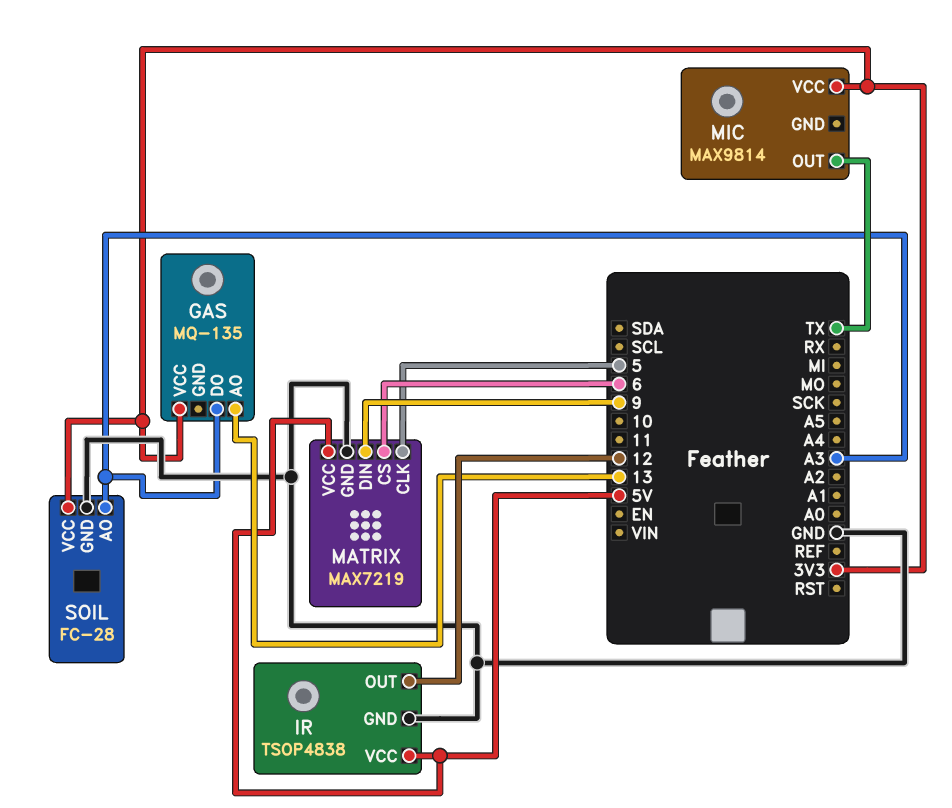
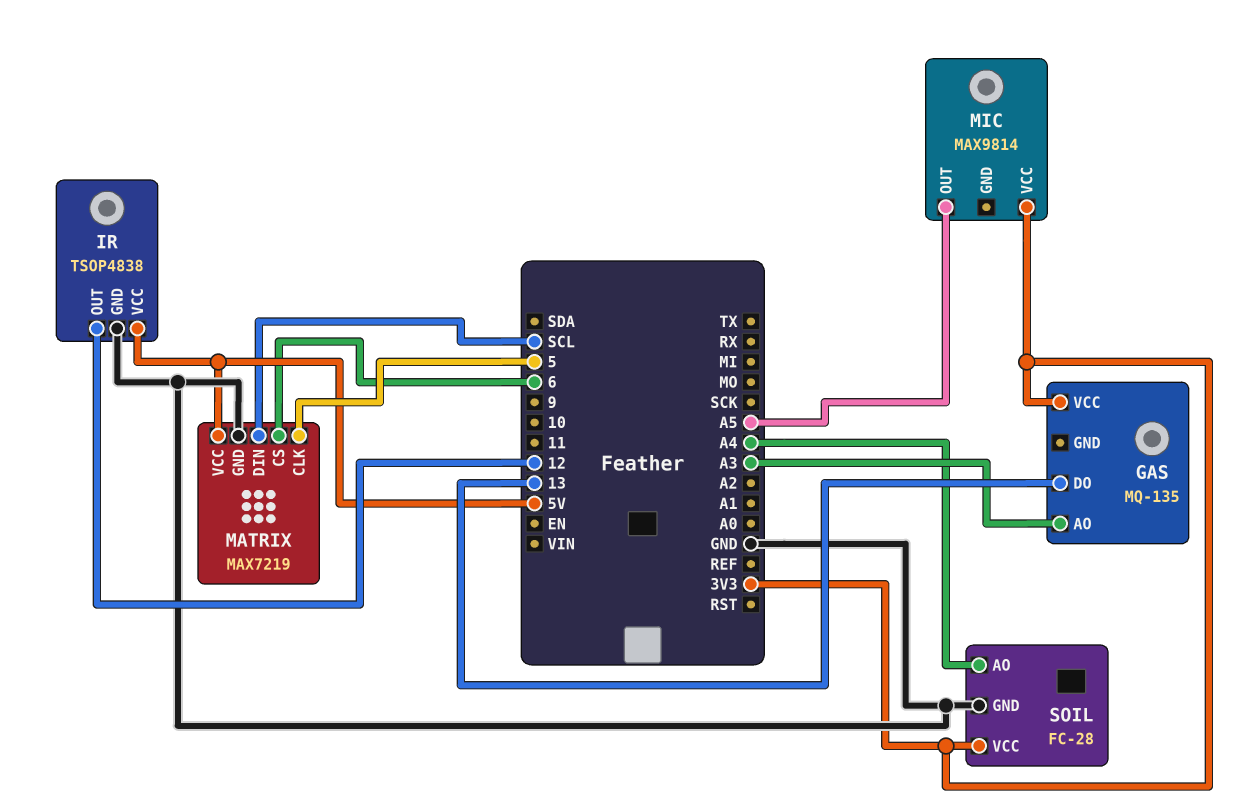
GAS pin AO: 13 -> A3
GAS pin DO: A3 -> 13
MATRIX pin DIN: 9 -> SCL
MIC pin OUT: TX -> A5
SOIL pin AO: A3 -> A4

